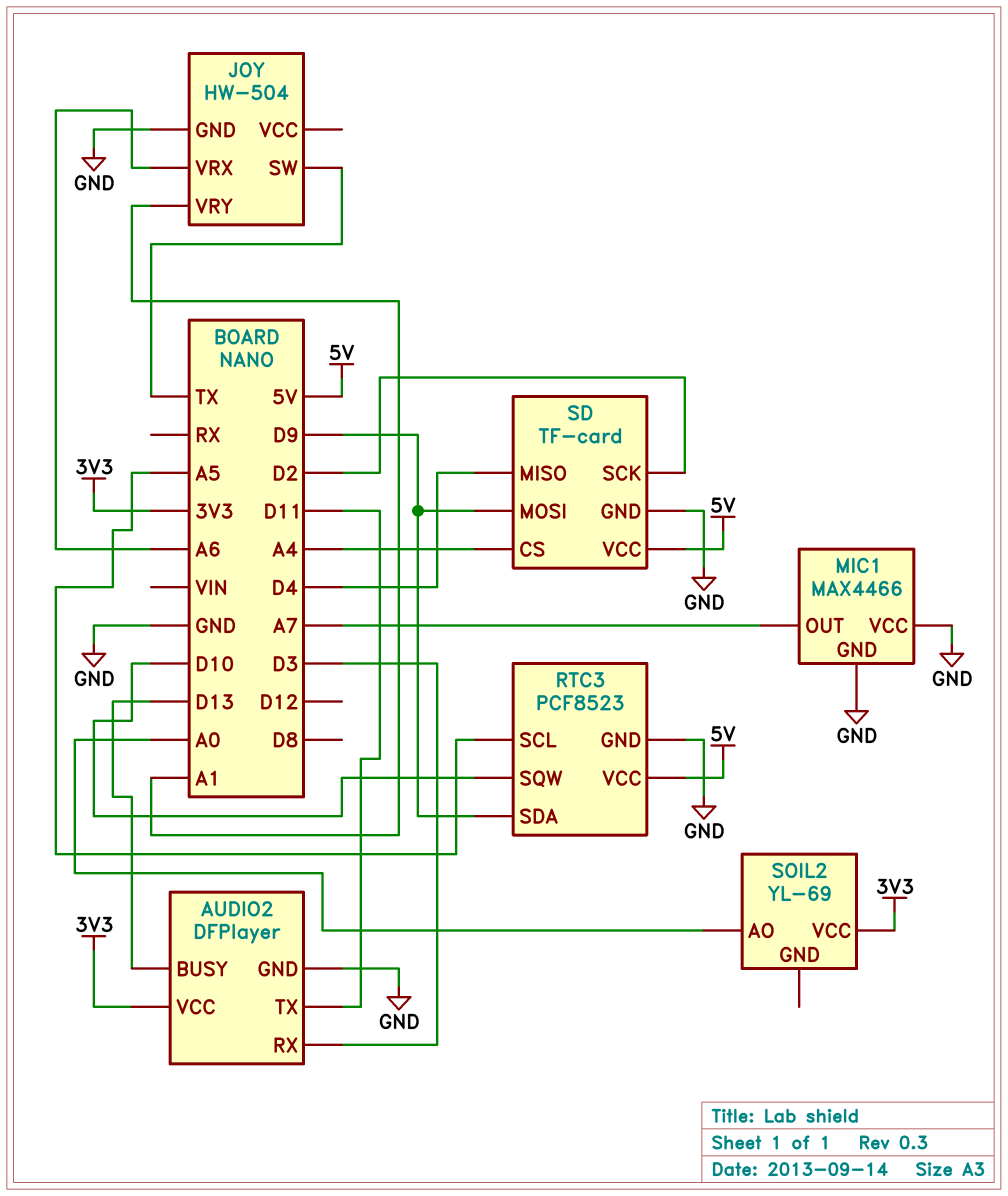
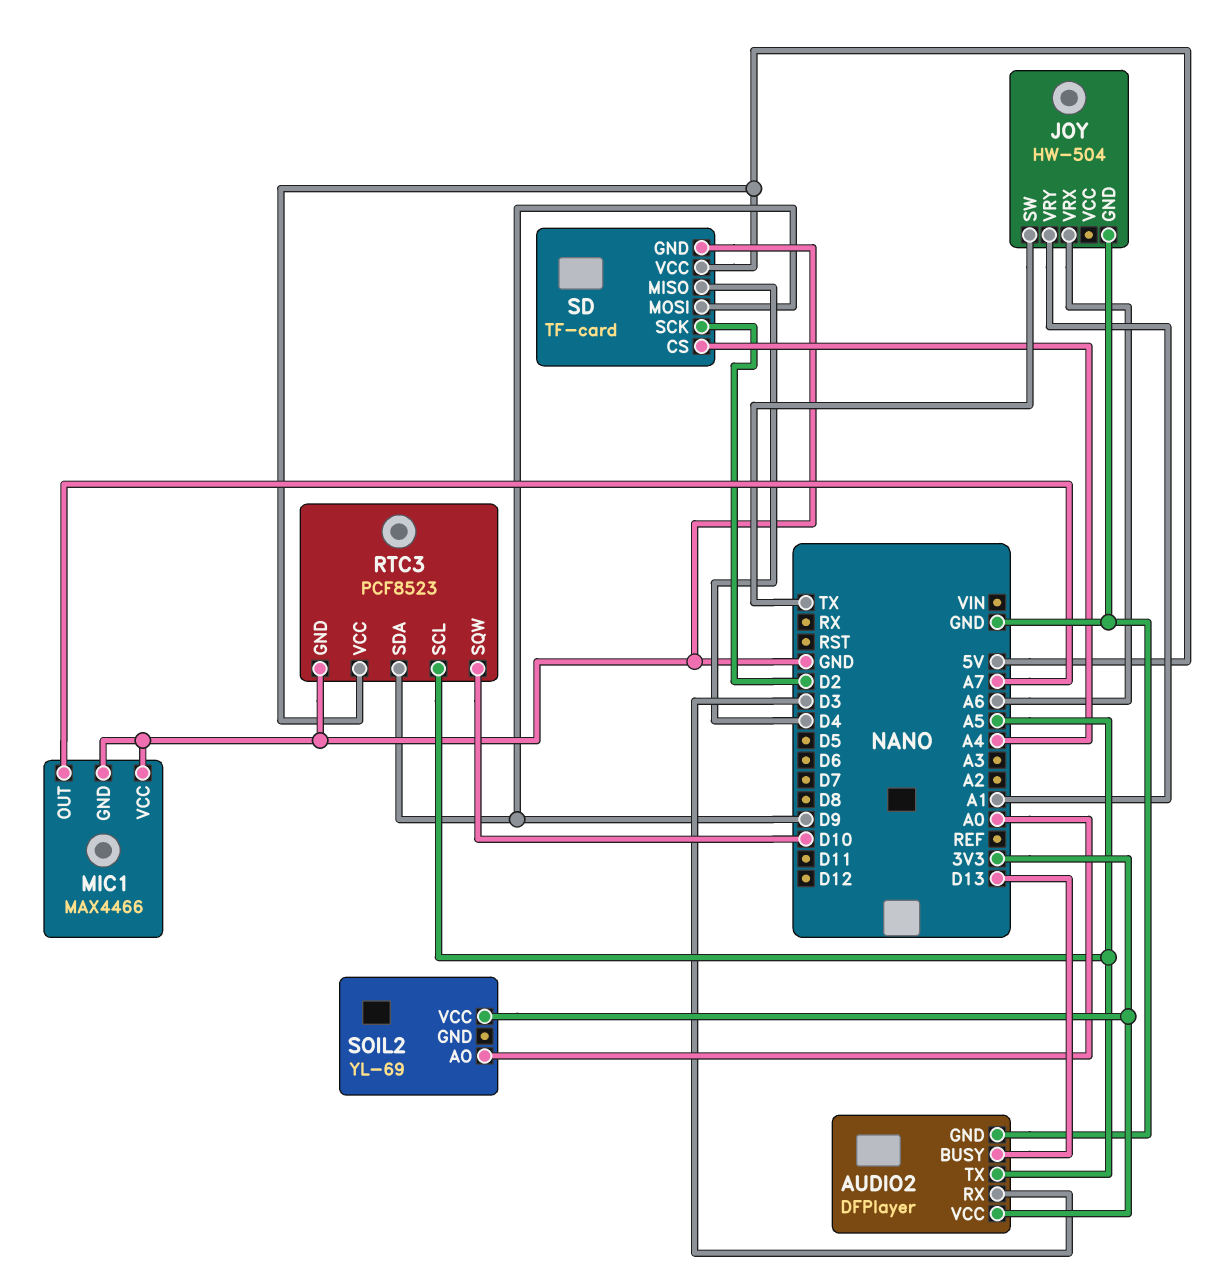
AUDIO2 pin TX: D11 -> A5

